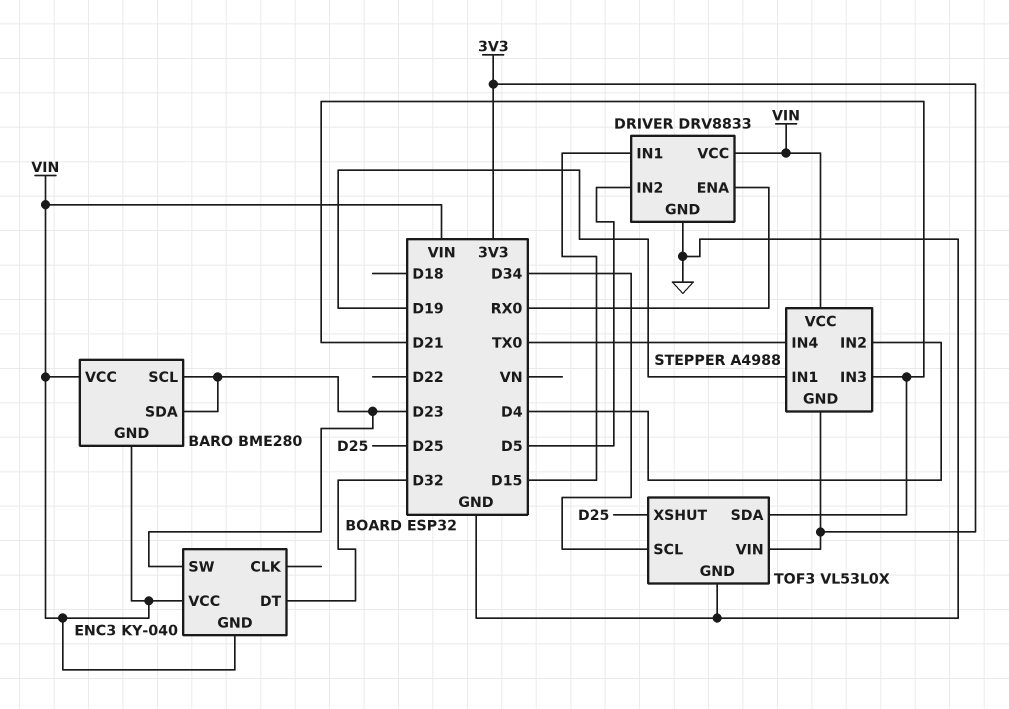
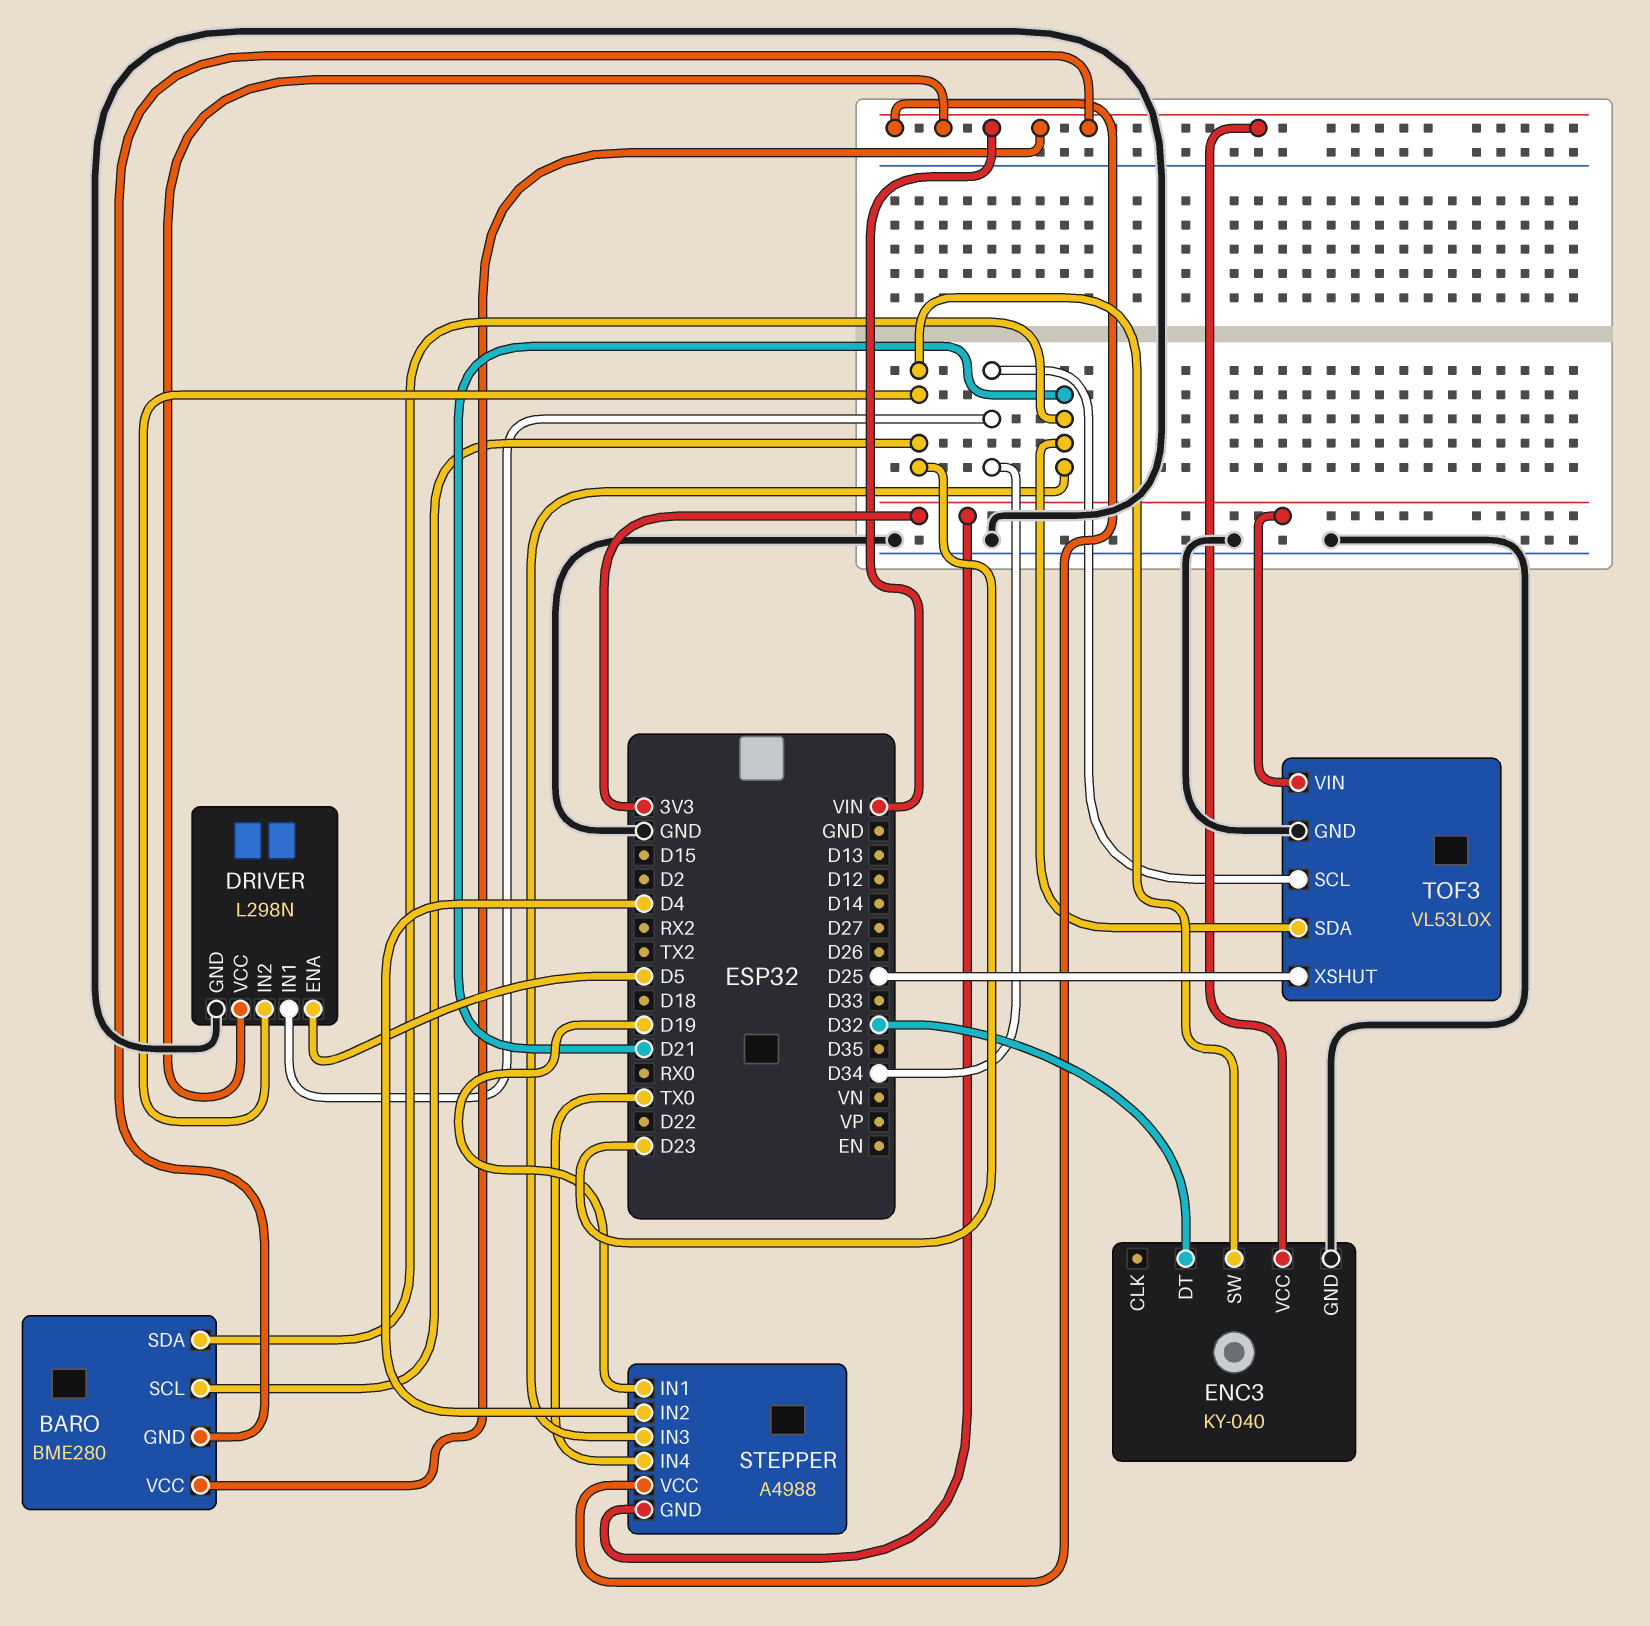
BARO pin SDA: D23 -> D21
DRIVER: DRV8833 -> L298N
DRIVER pin ENA: RX0 -> D5
DRIVER pin IN1: D15 -> D34
DRIVER pin IN2: D5 -> D23
ENC3 pin GND: VIN -> GND

